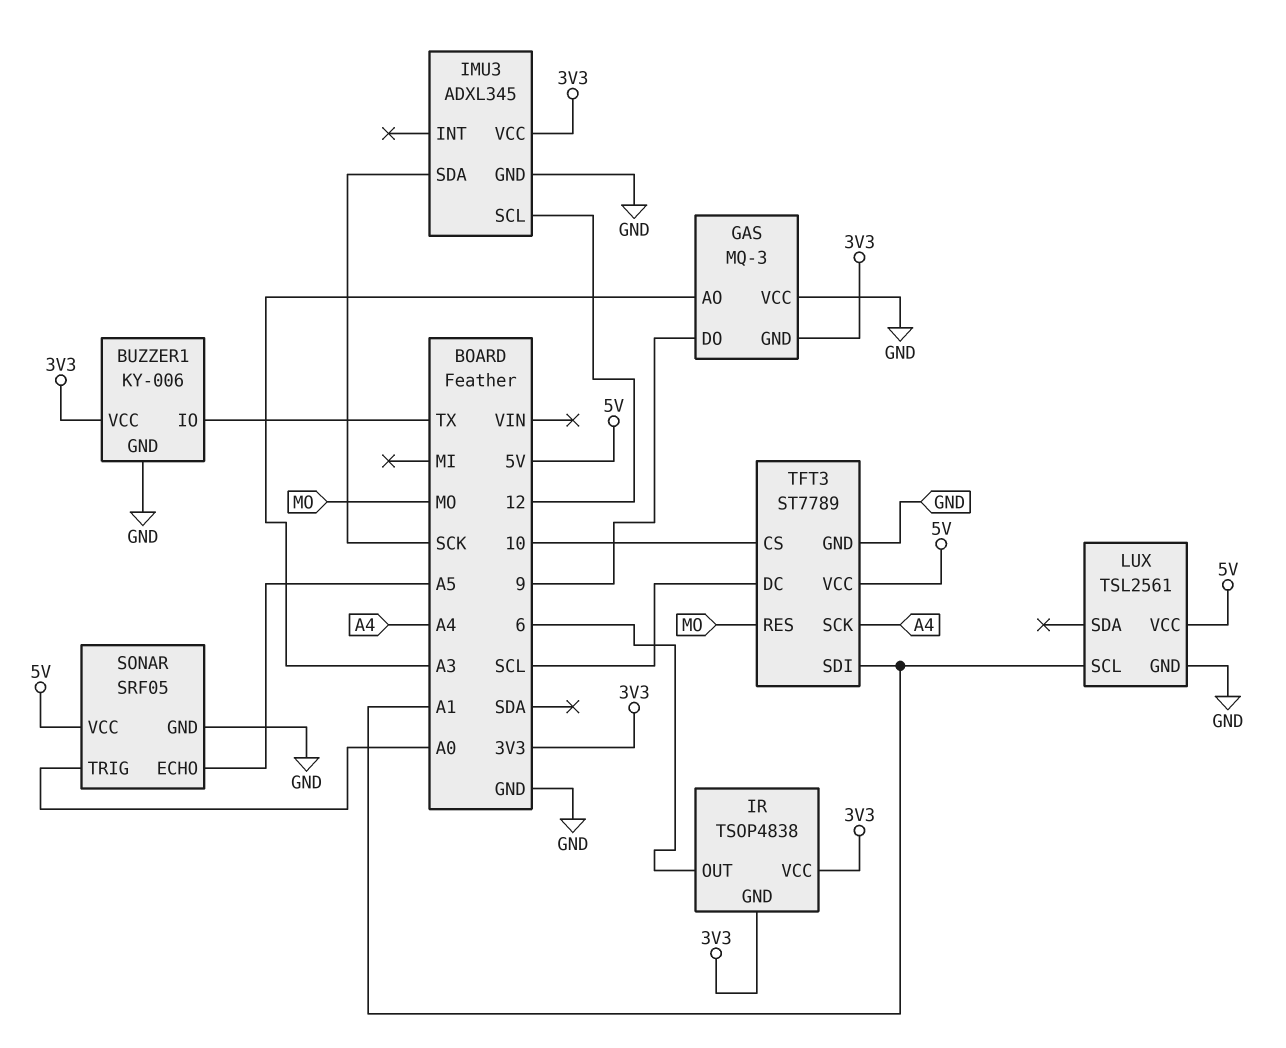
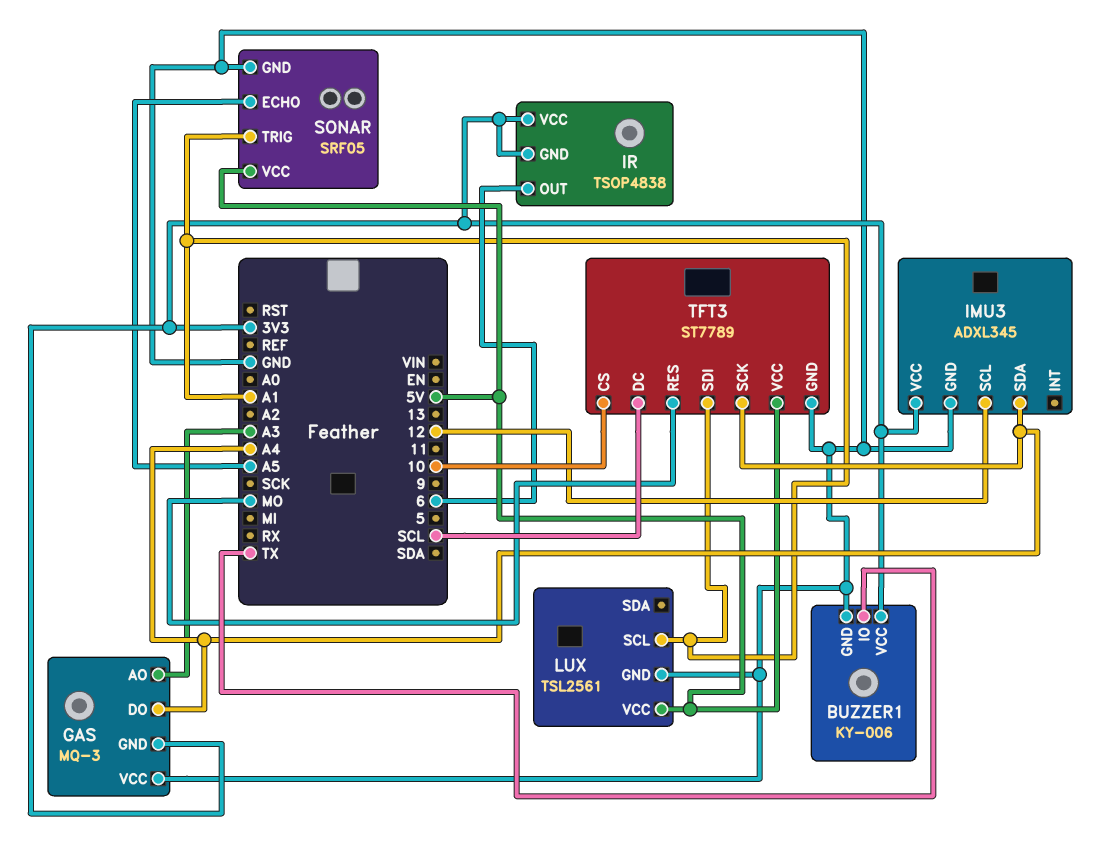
GAS pin DO: 9 -> A4
IMU3 pin SDA: SCK -> A4
SONAR pin TRIG: A0 -> A1

